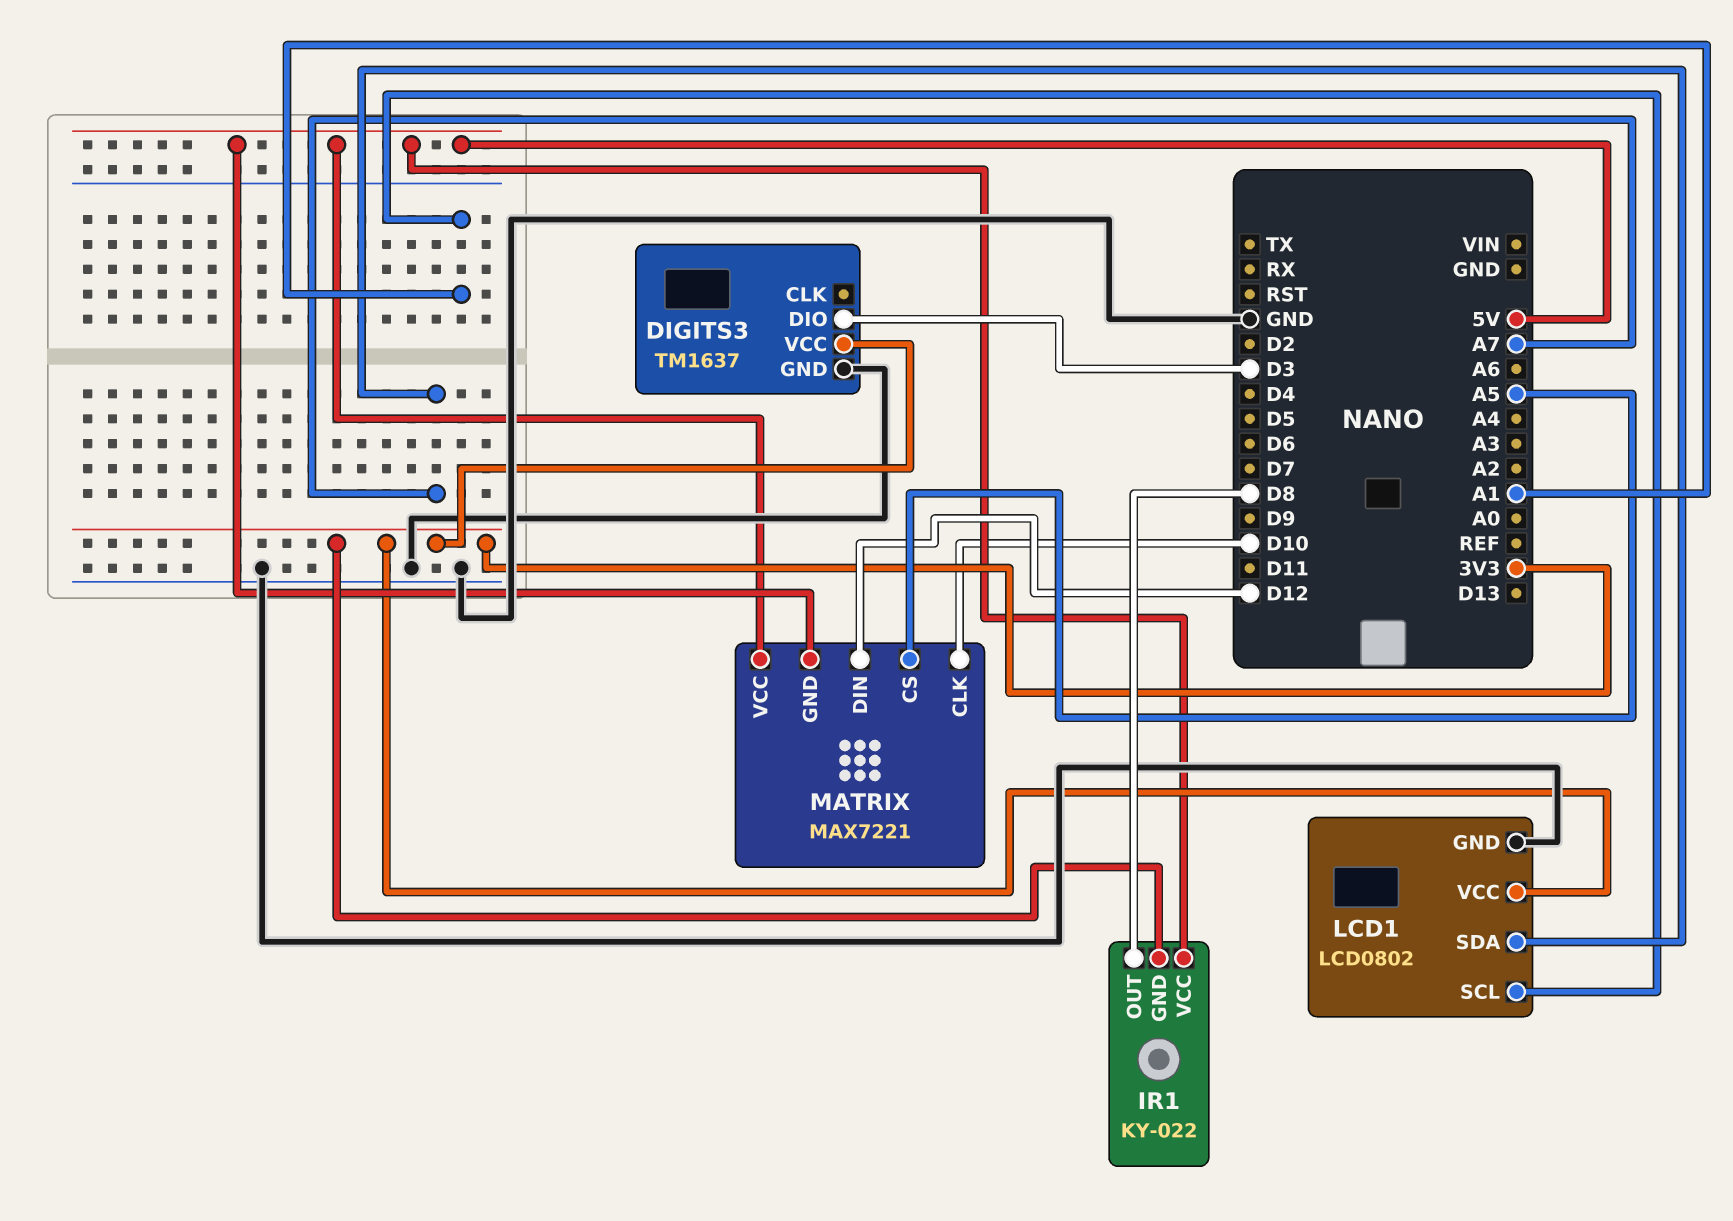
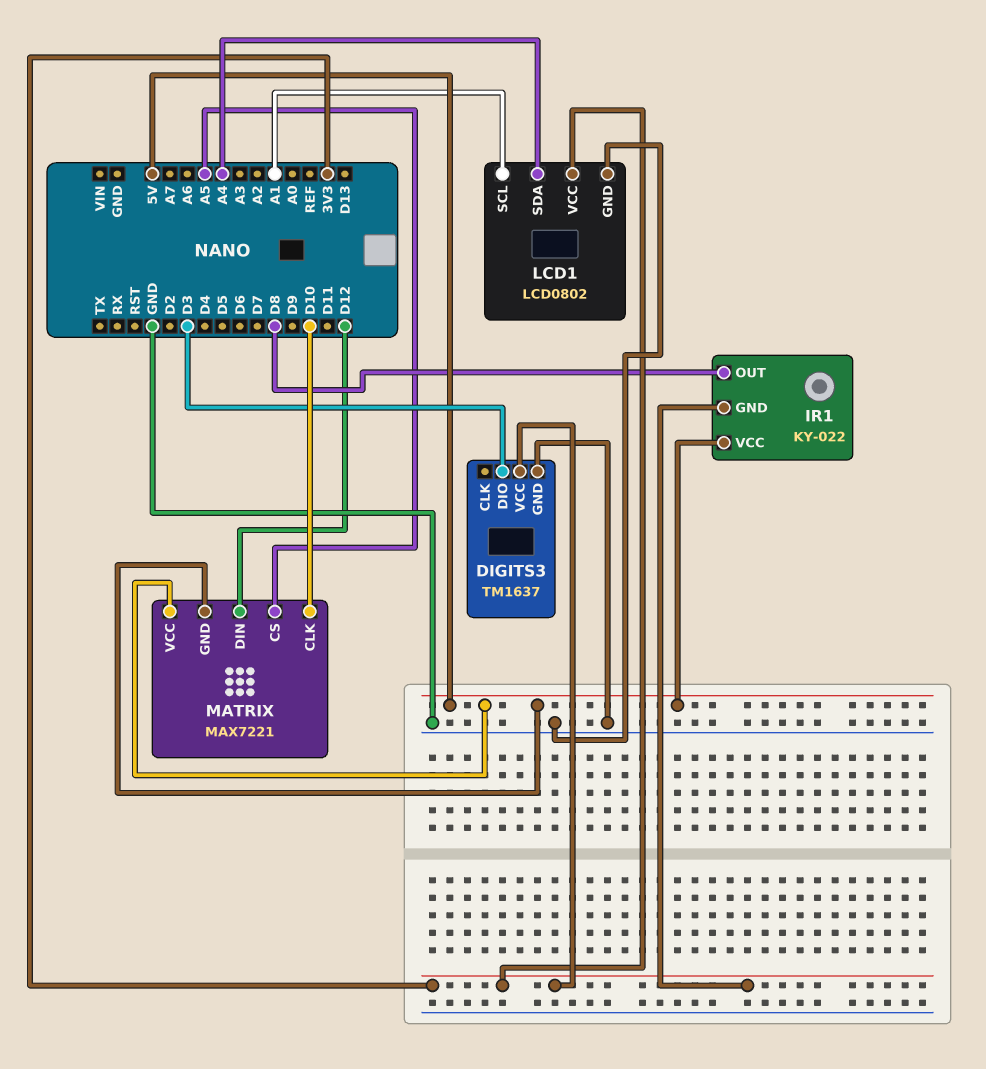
LCD1 pin SDA: A7 -> A4

